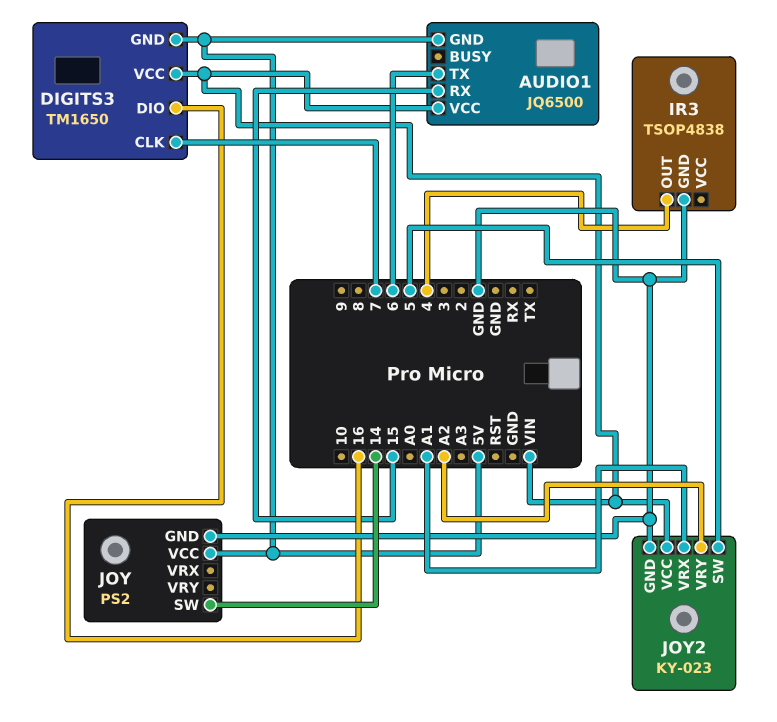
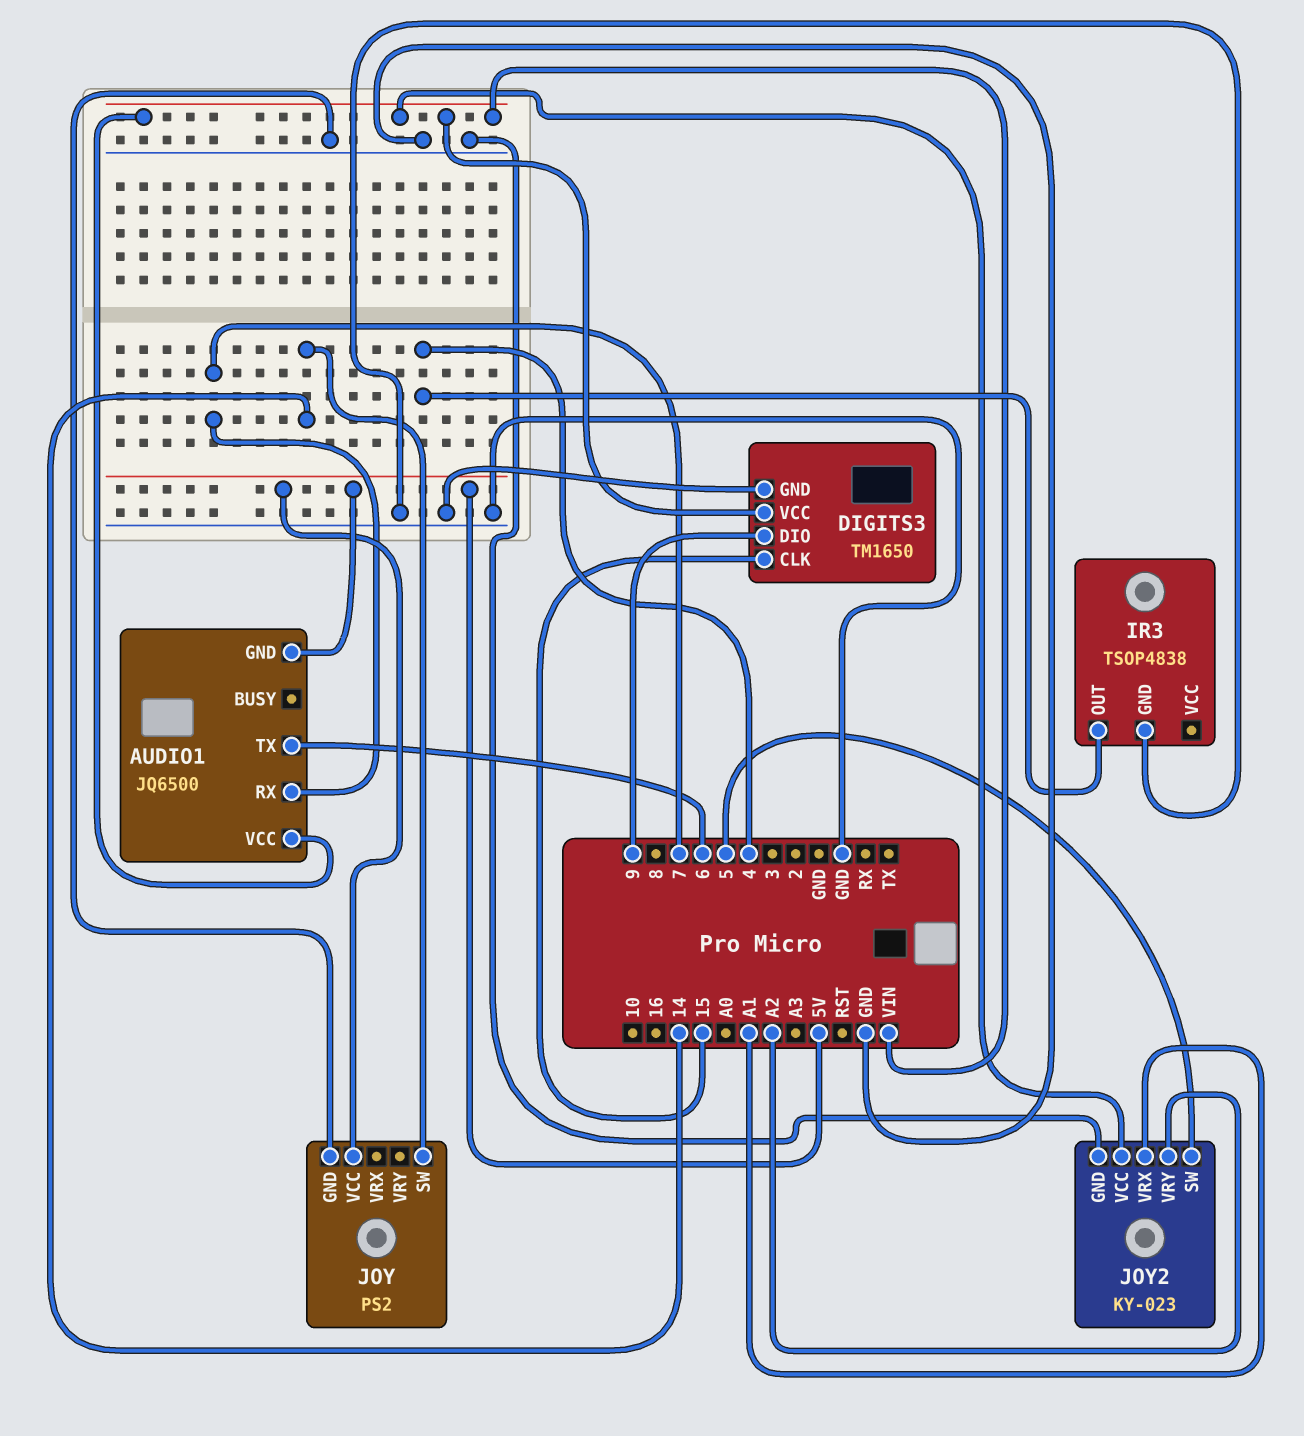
AUDIO1 pin RX: 15 -> 7
DIGITS3 pin CLK: 7 -> 15
DIGITS3 pin DIO: 16 -> 9
DIGITS3 pin GND: 5V -> GND

